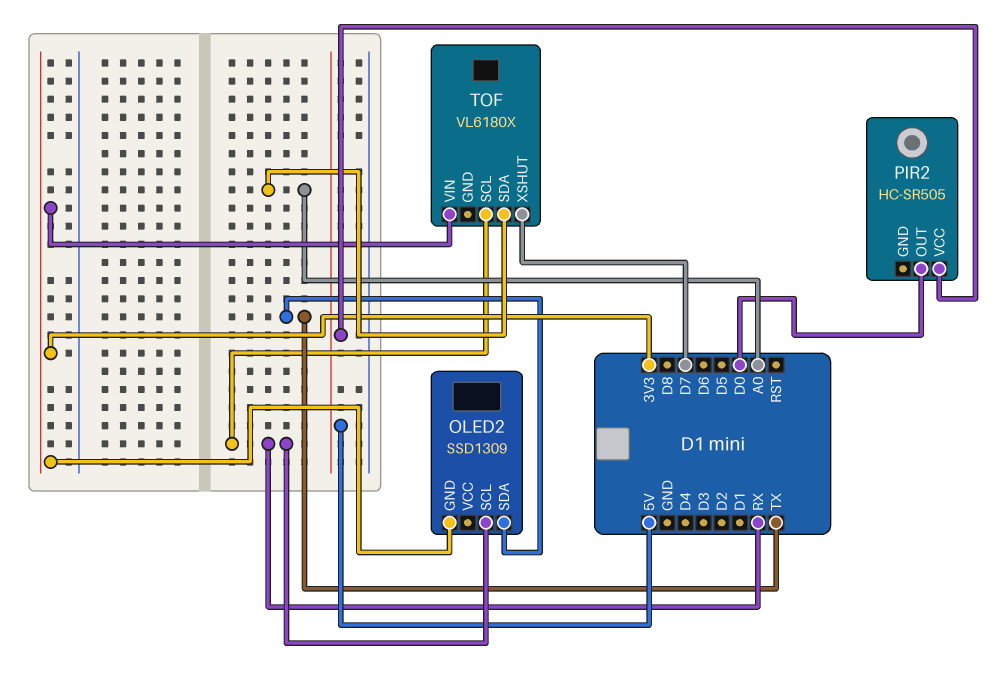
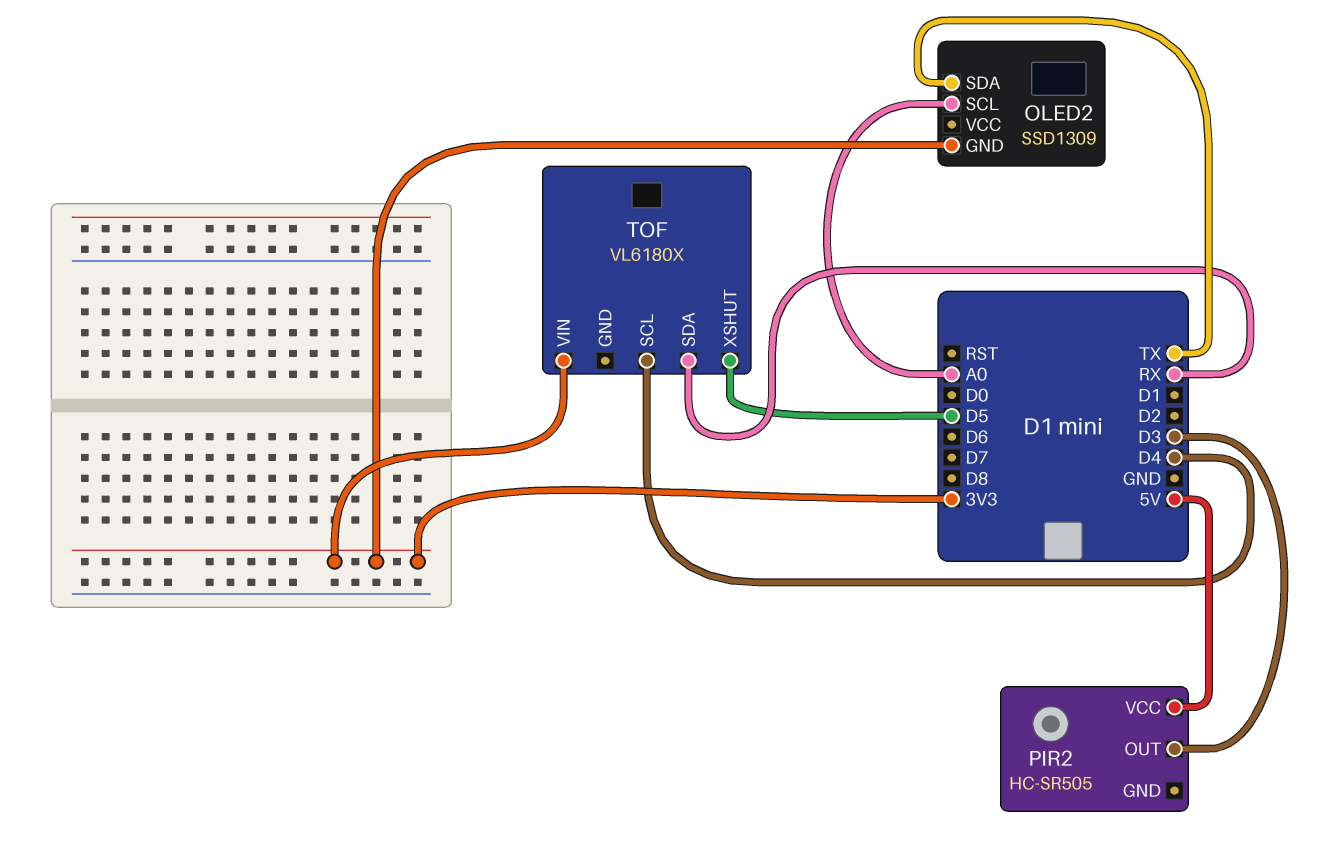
OLED2 pin SCL: RX -> A0
PIR2 pin OUT: D0 -> D3
TOF pin SCL: RX -> D4
TOF pin SDA: A0 -> RX
TOF pin XSHUT: D7 -> D5

